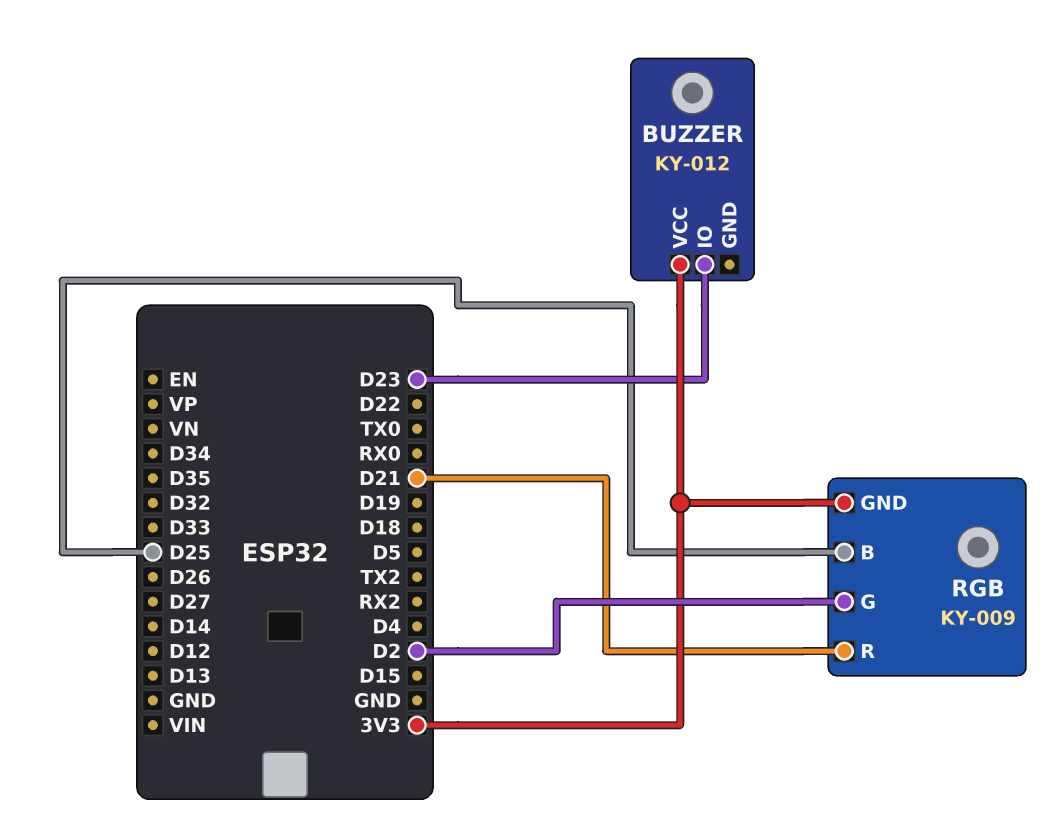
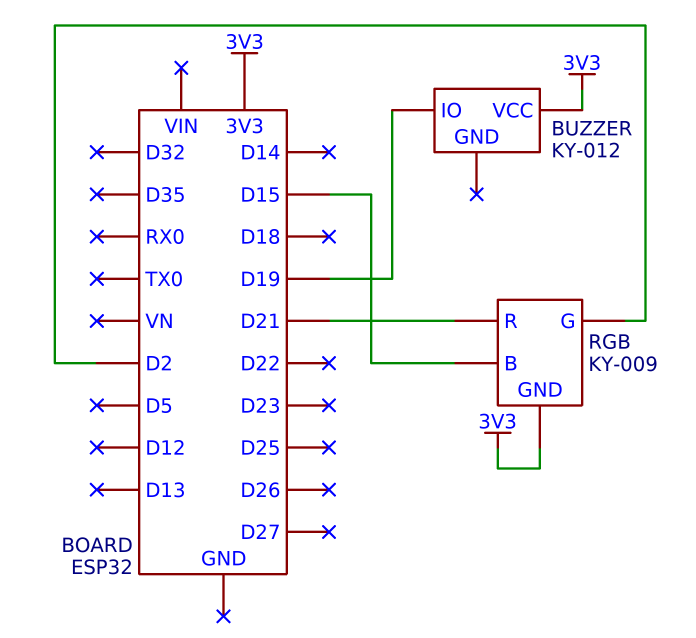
BUZZER pin IO: D23 -> D19
RGB pin B: D25 -> D15

